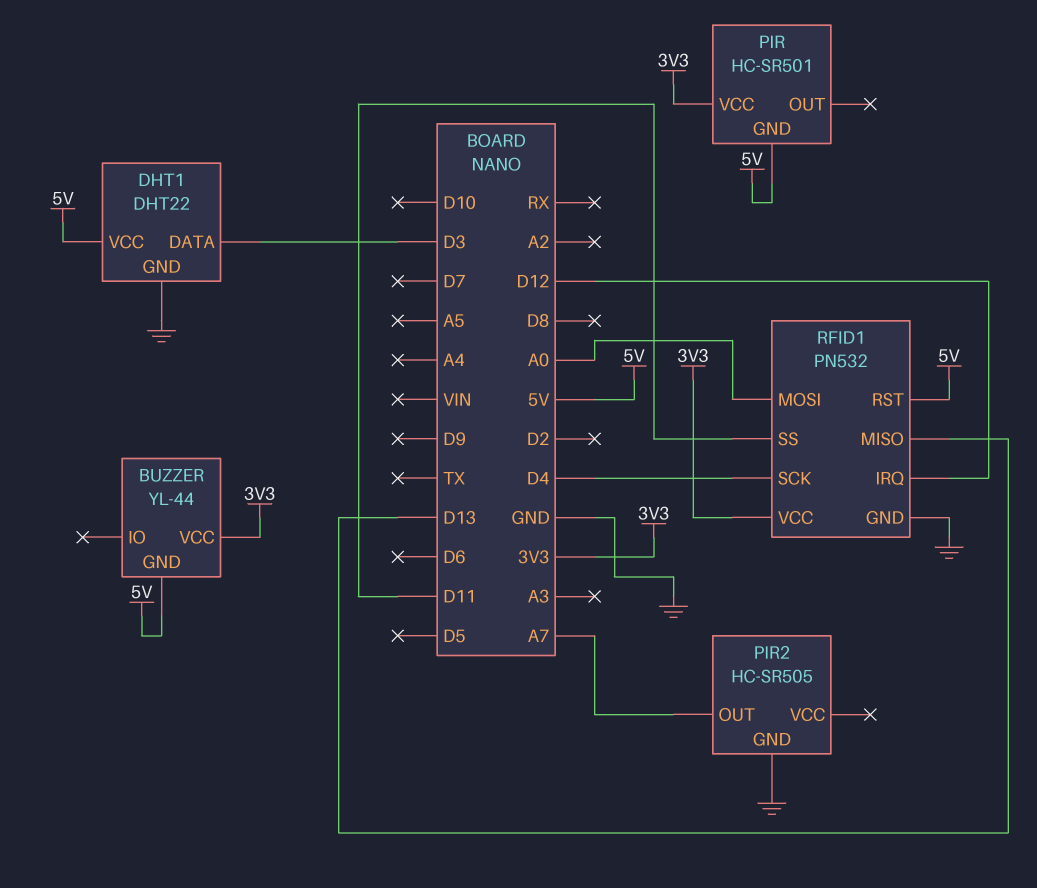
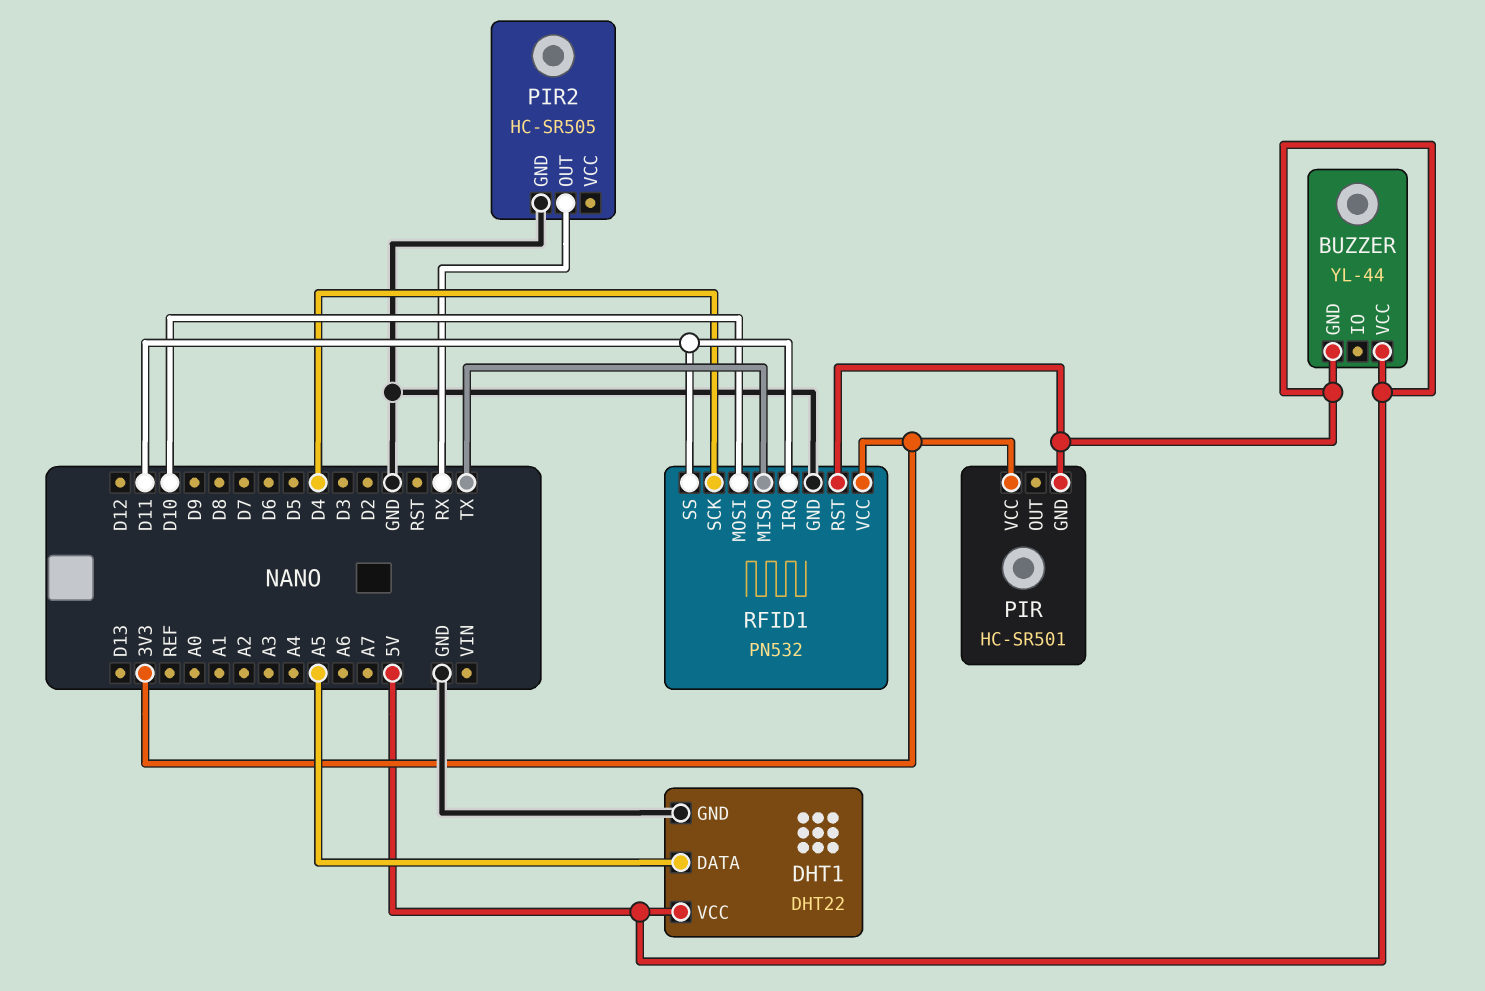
BUZZER pin VCC: 3V3 -> 5V
DHT1 pin DATA: D3 -> A5
PIR2 pin OUT: A7 -> RX
RFID1 pin IRQ: D12 -> D11
RFID1 pin MISO: D13 -> TX
RFID1 pin MOSI: A0 -> D10

